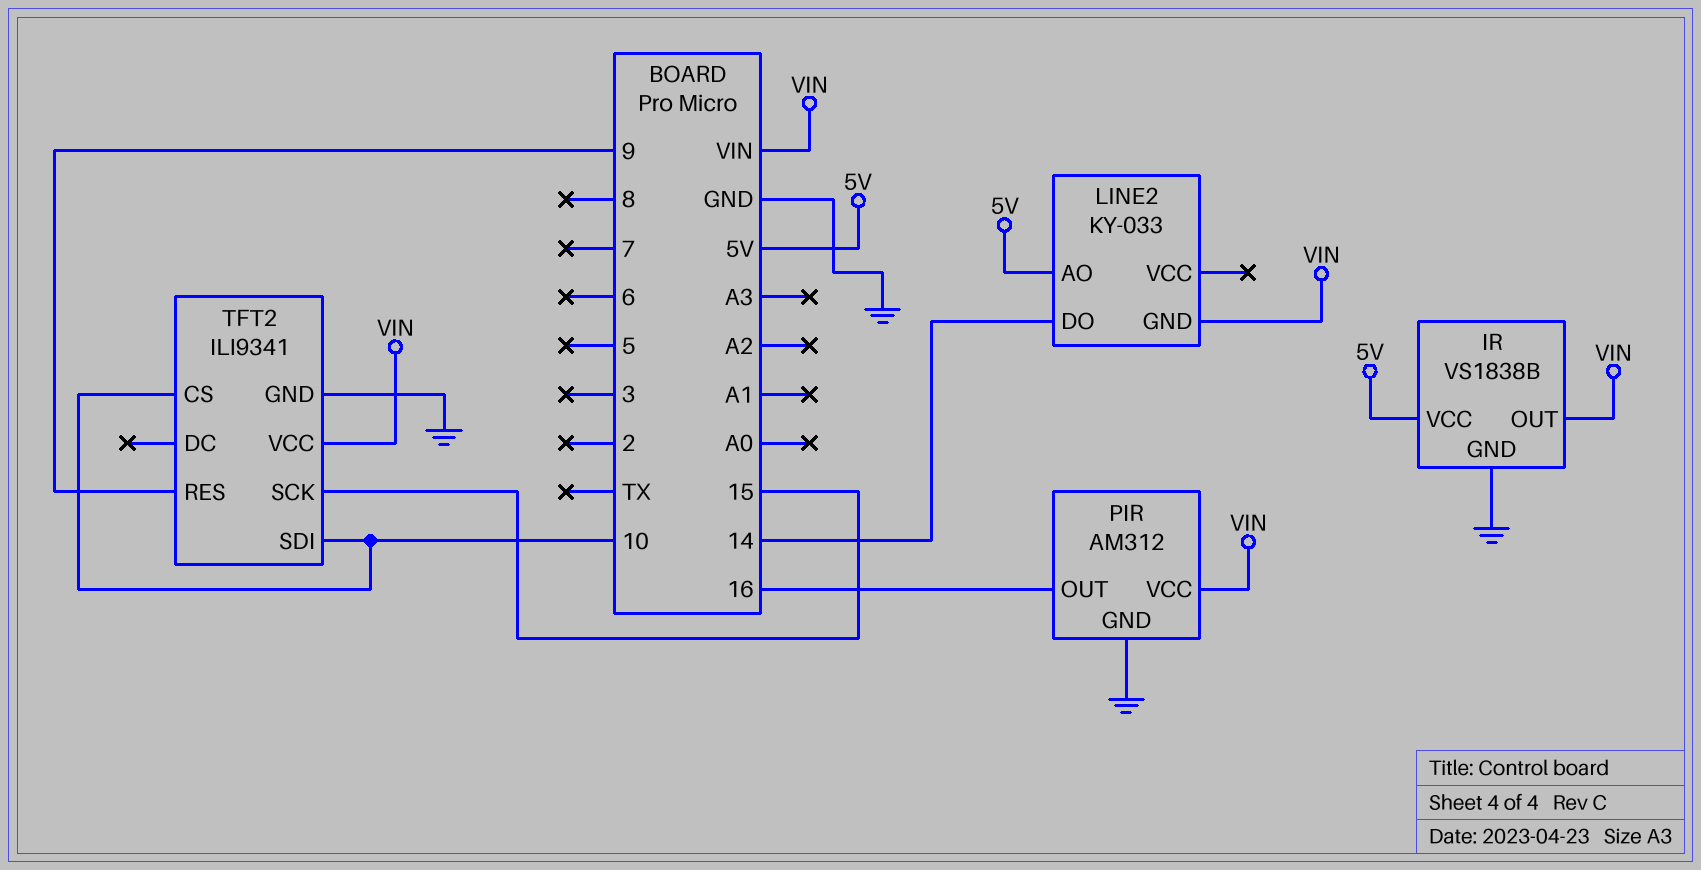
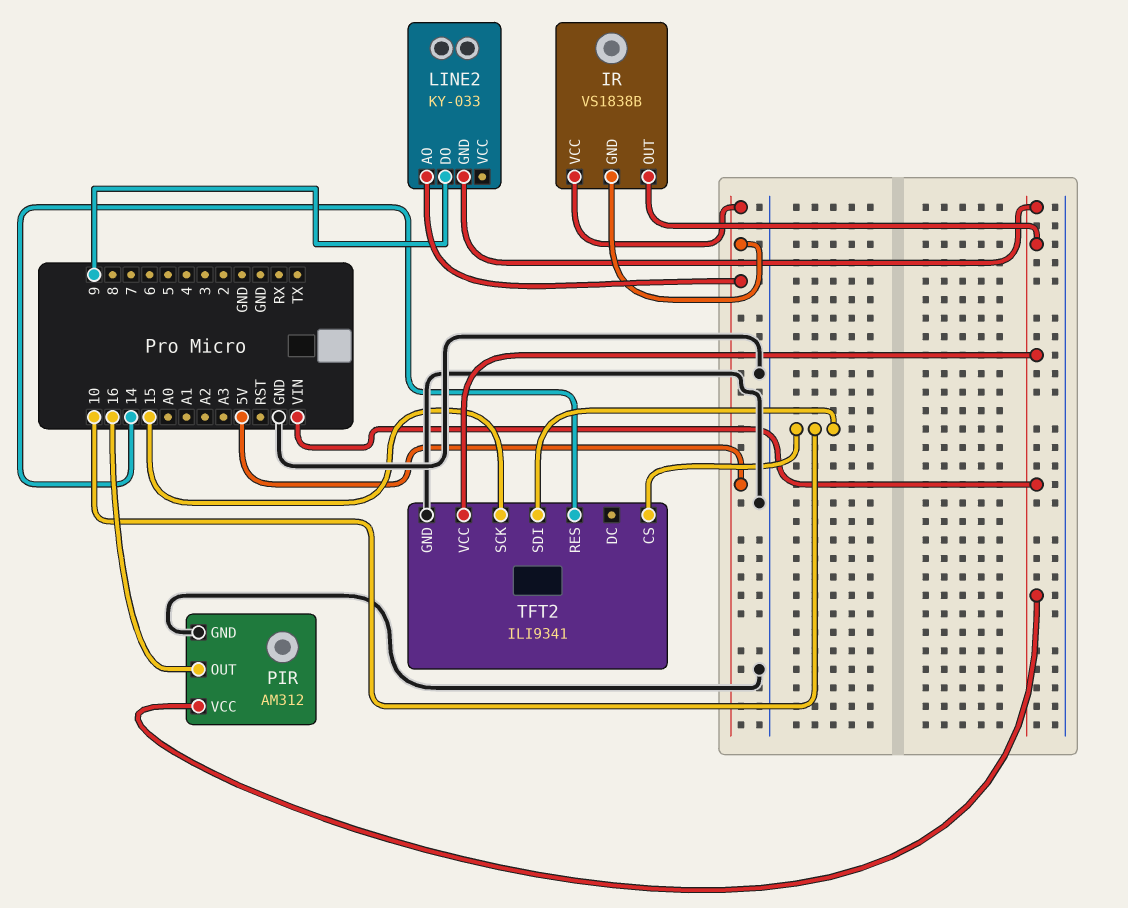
IR pin GND: GND -> 5V
LINE2 pin DO: 14 -> 9
TFT2 pin RES: 9 -> 14

